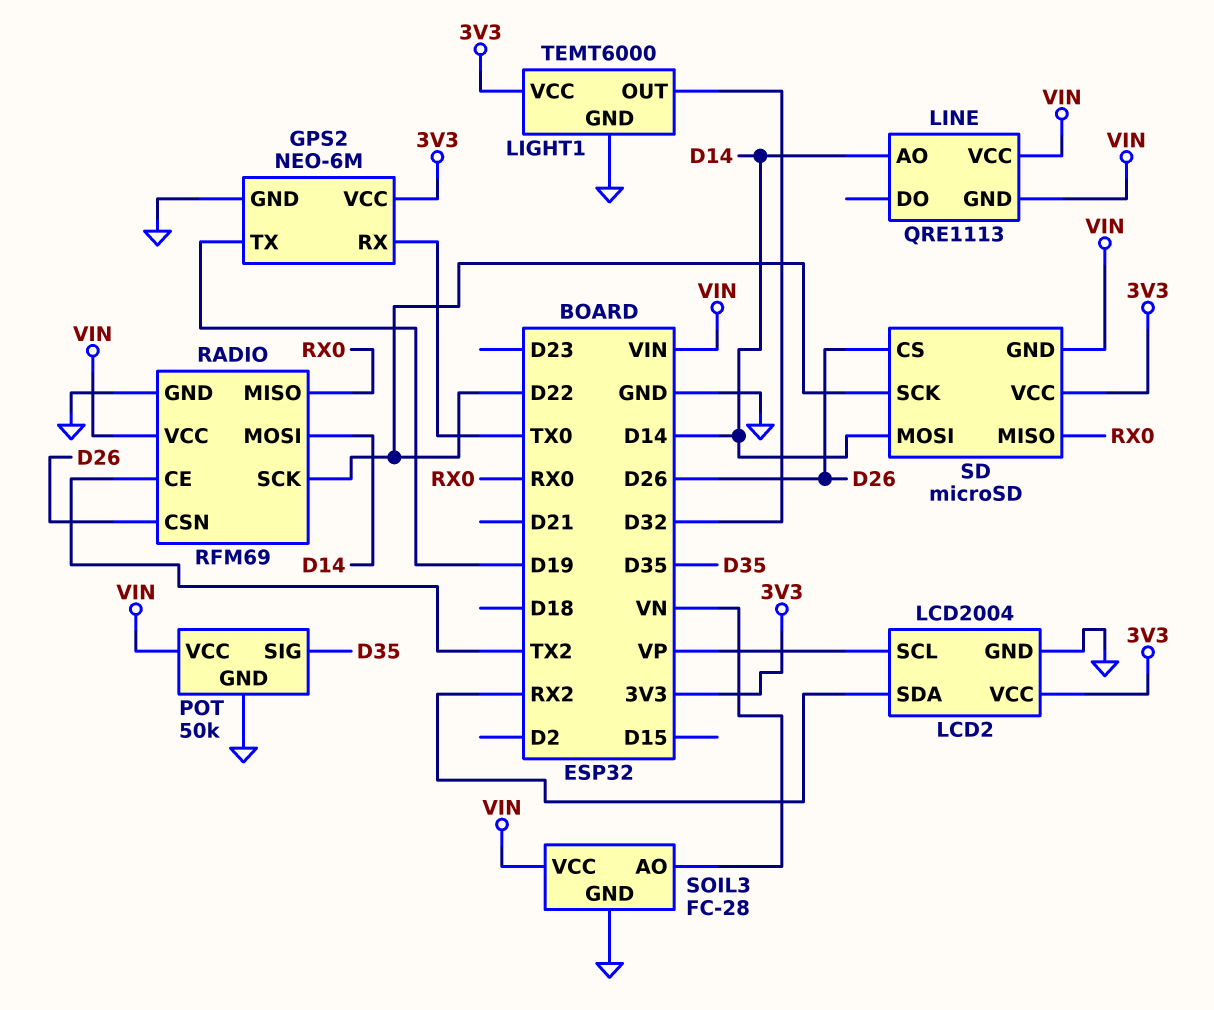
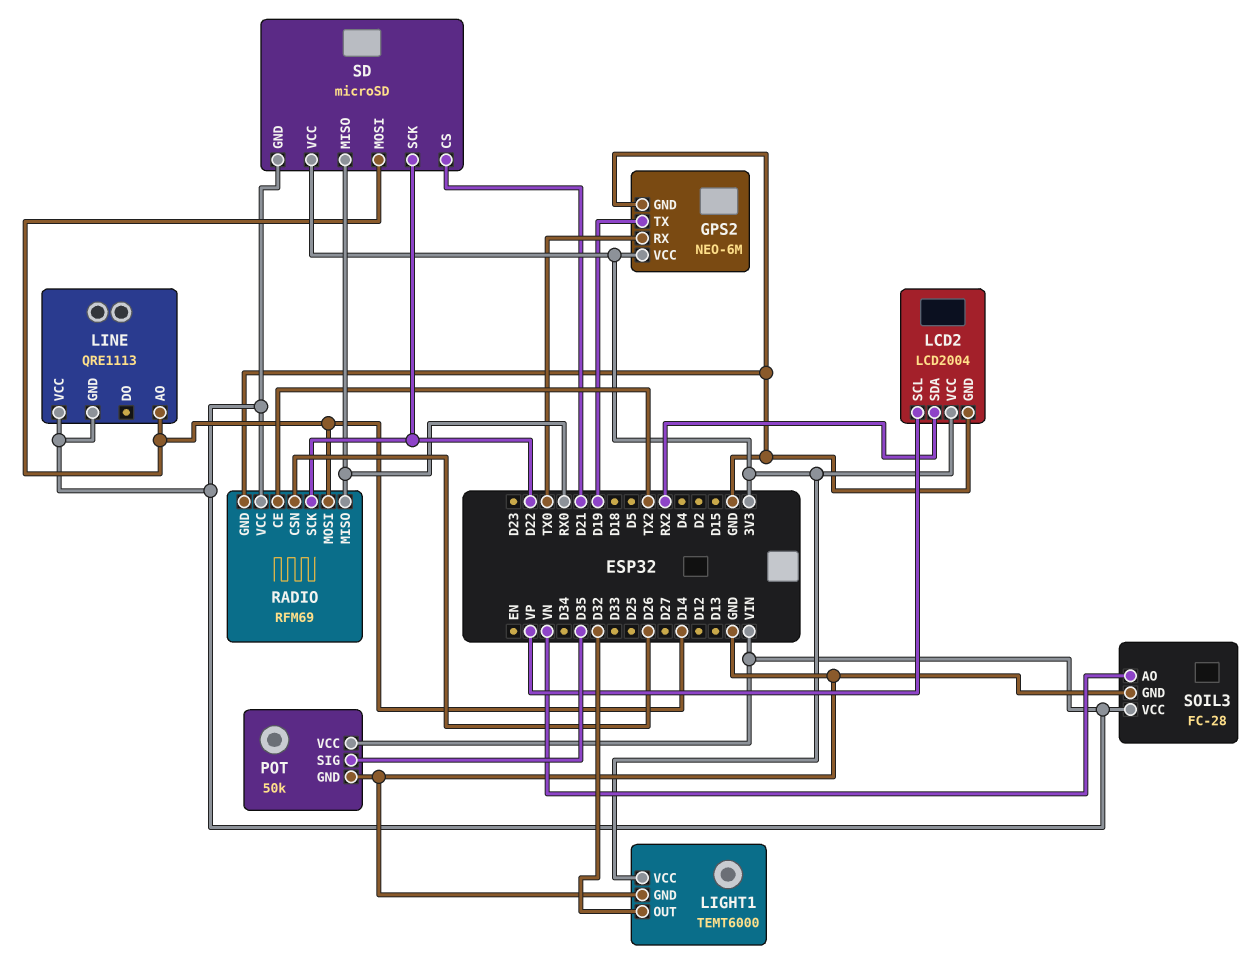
SD pin CS: D26 -> D21

